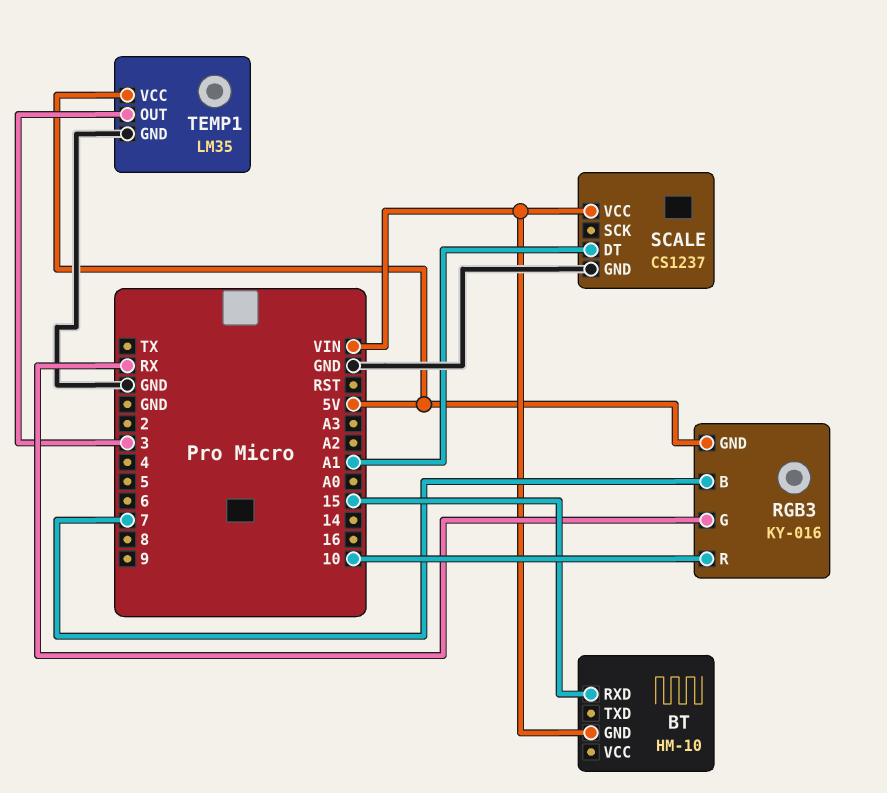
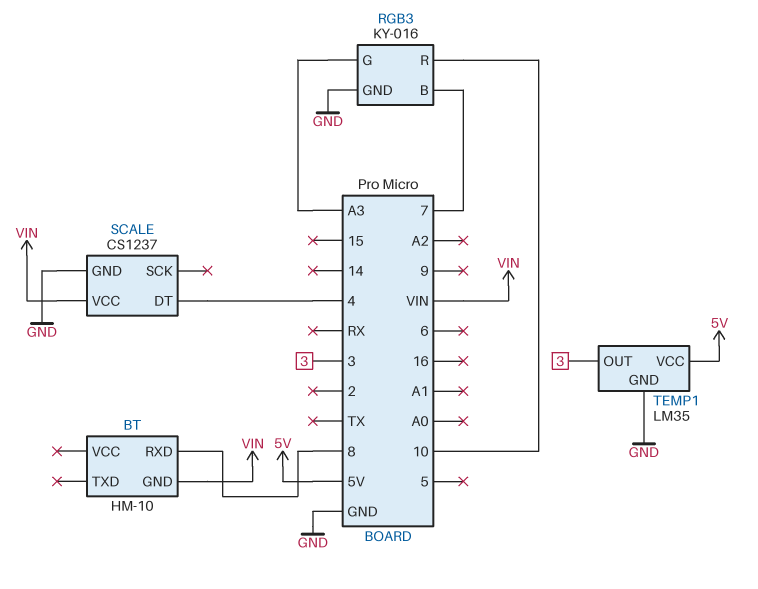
BT pin RXD: 15 -> 8
RGB3 pin G: RX -> A3
RGB3 pin GND: 5V -> GND
SCALE pin DT: A1 -> 4

